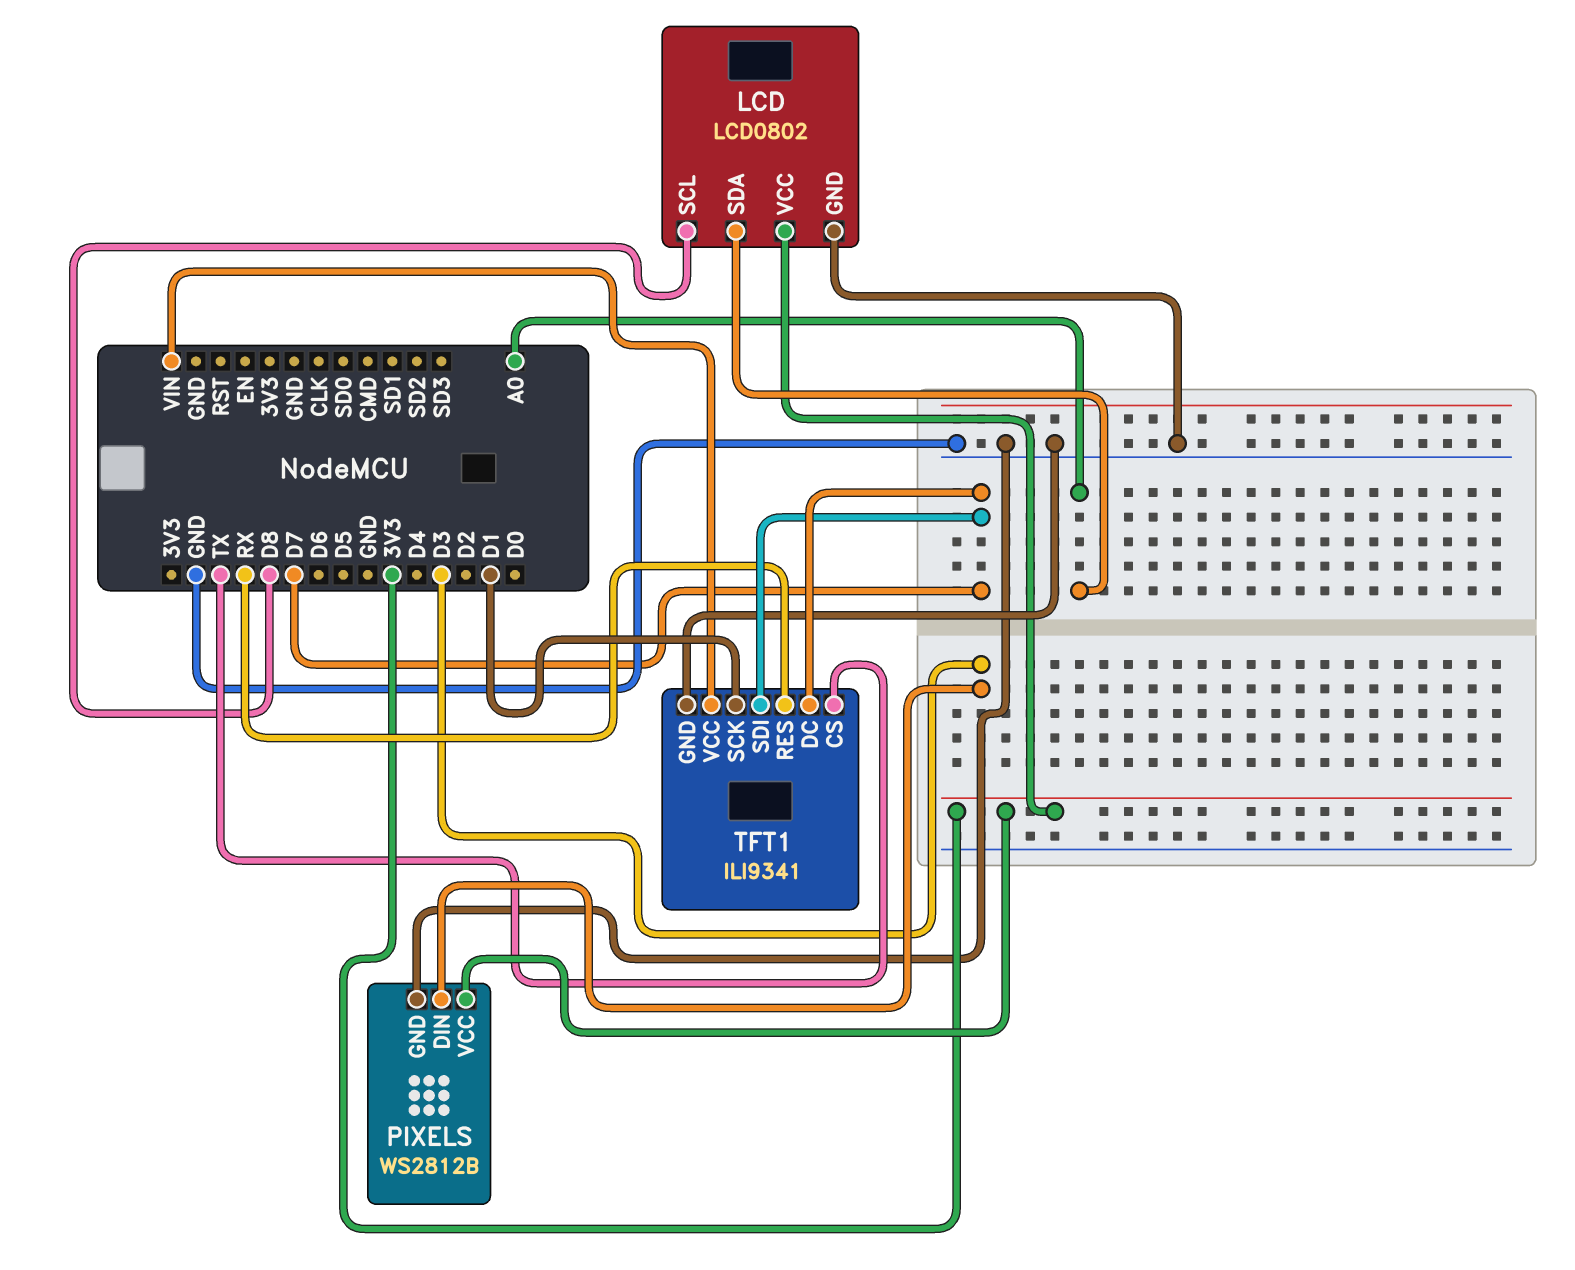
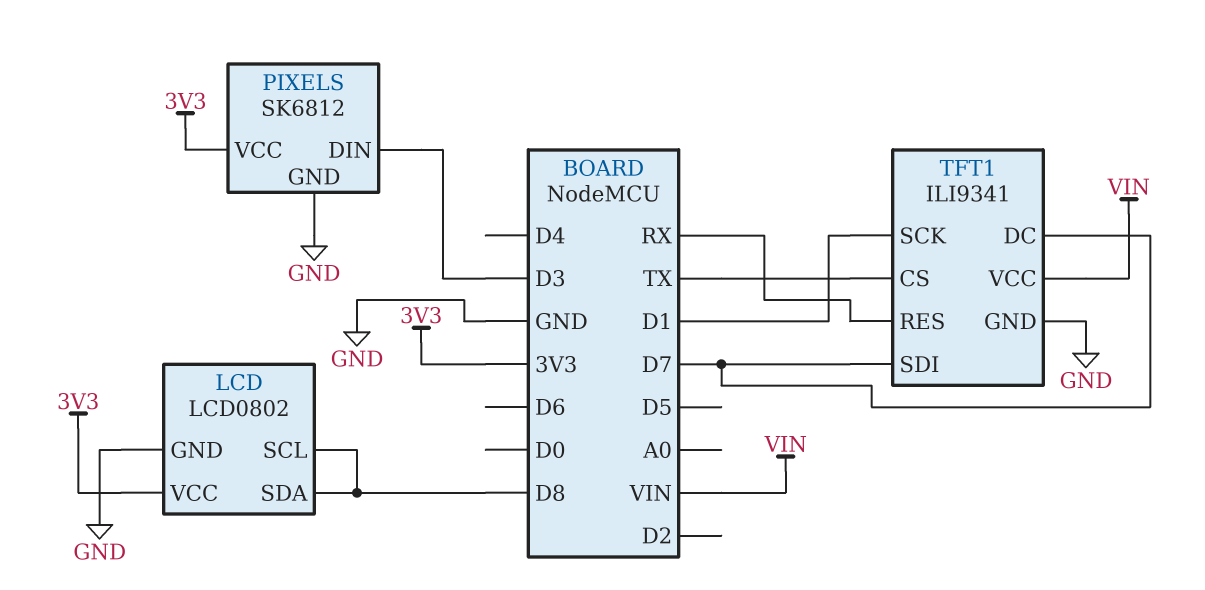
LCD pin SDA: A0 -> D8
PIXELS: WS2812B -> SK6812

